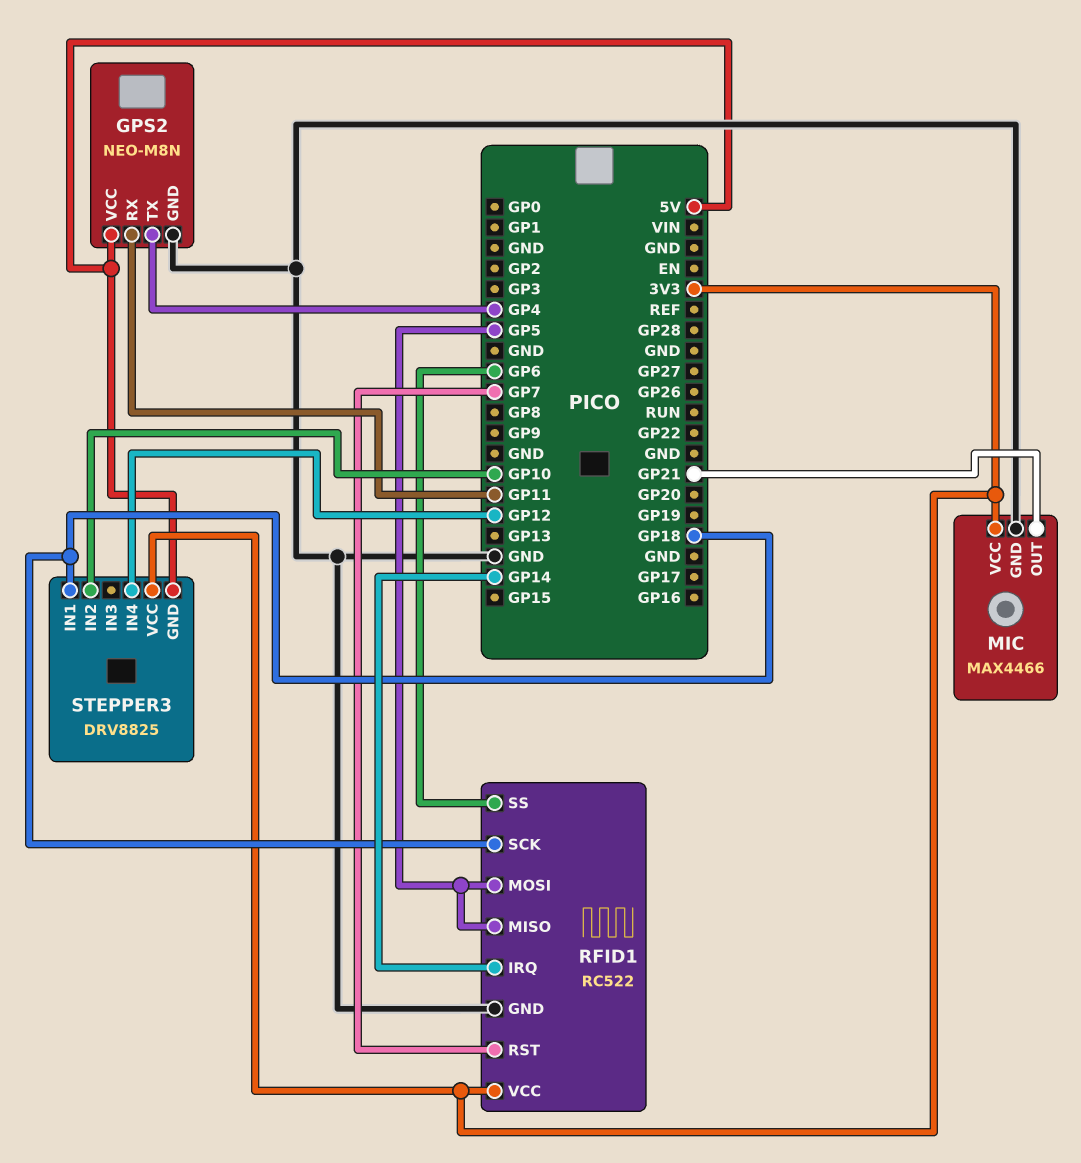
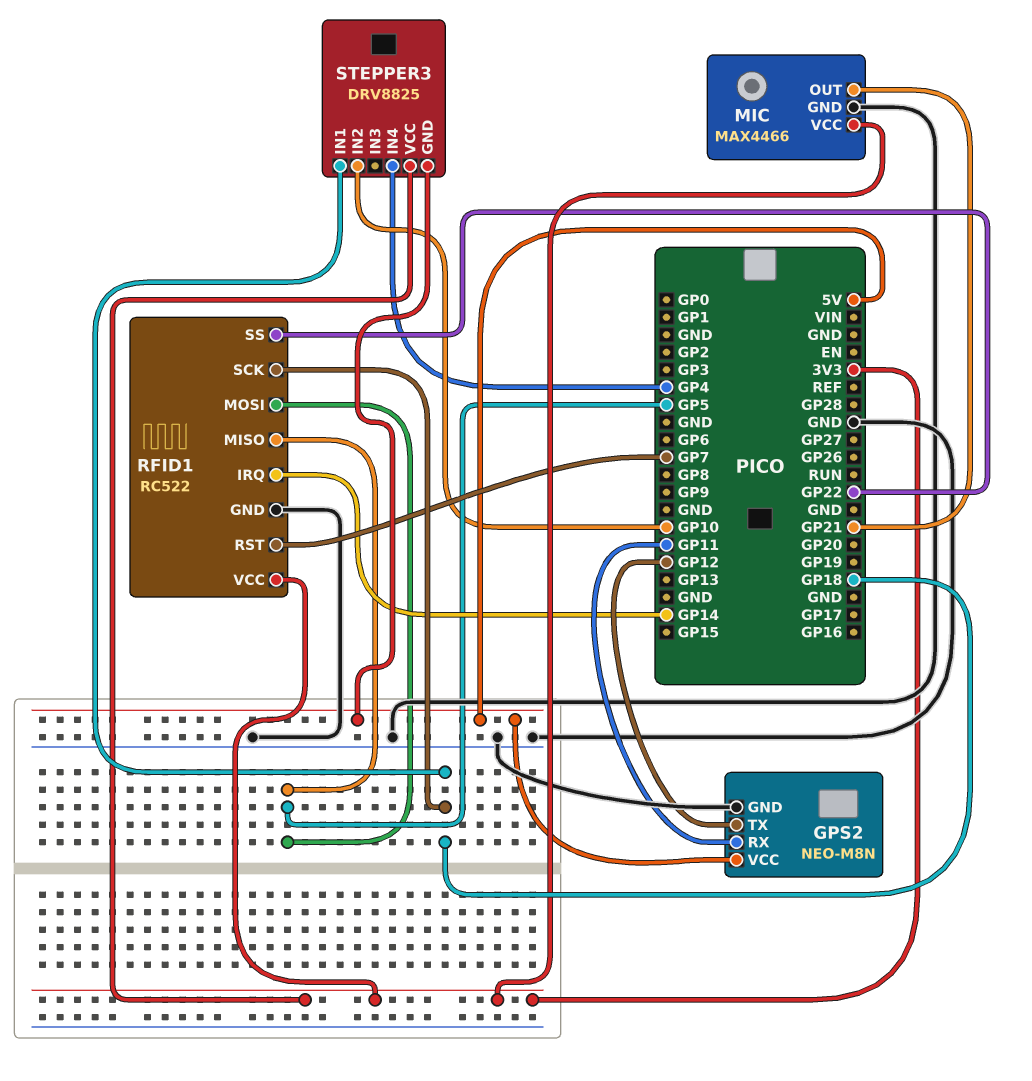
GPS2 pin TX: GP4 -> GP12
RFID1 pin SS: GP6 -> GP22
STEPPER3 pin IN4: GP12 -> GP4

